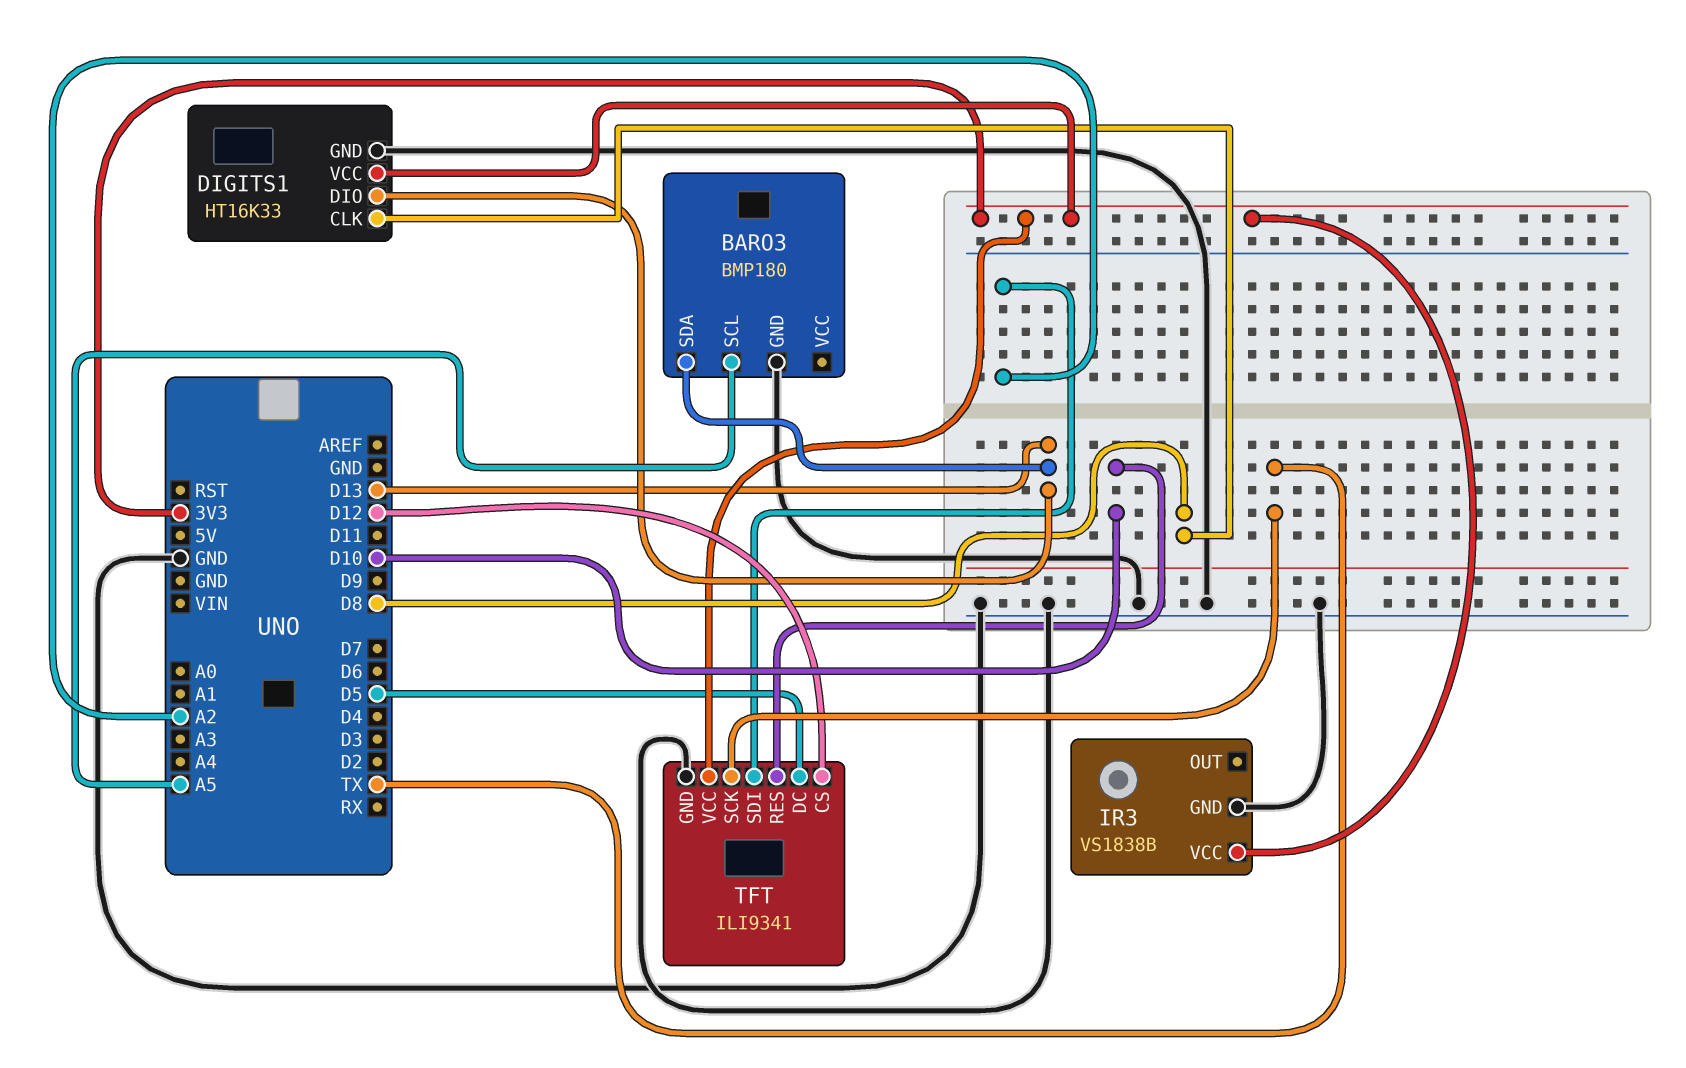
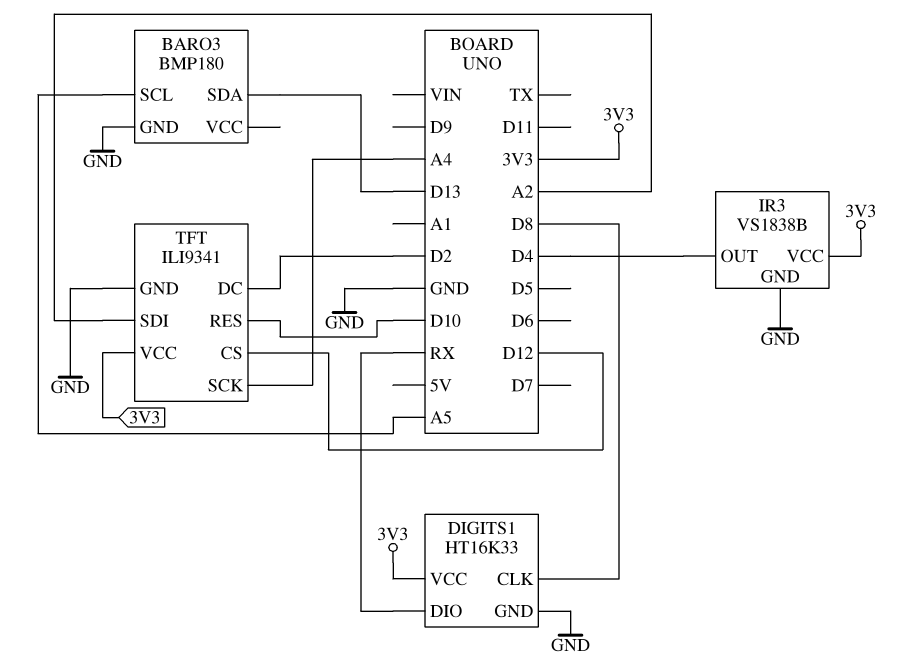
DIGITS1 pin DIO: D13 -> RX
IR3 pin OUT: none -> D4
TFT pin DC: D5 -> D2
TFT pin SCK: TX -> A4

